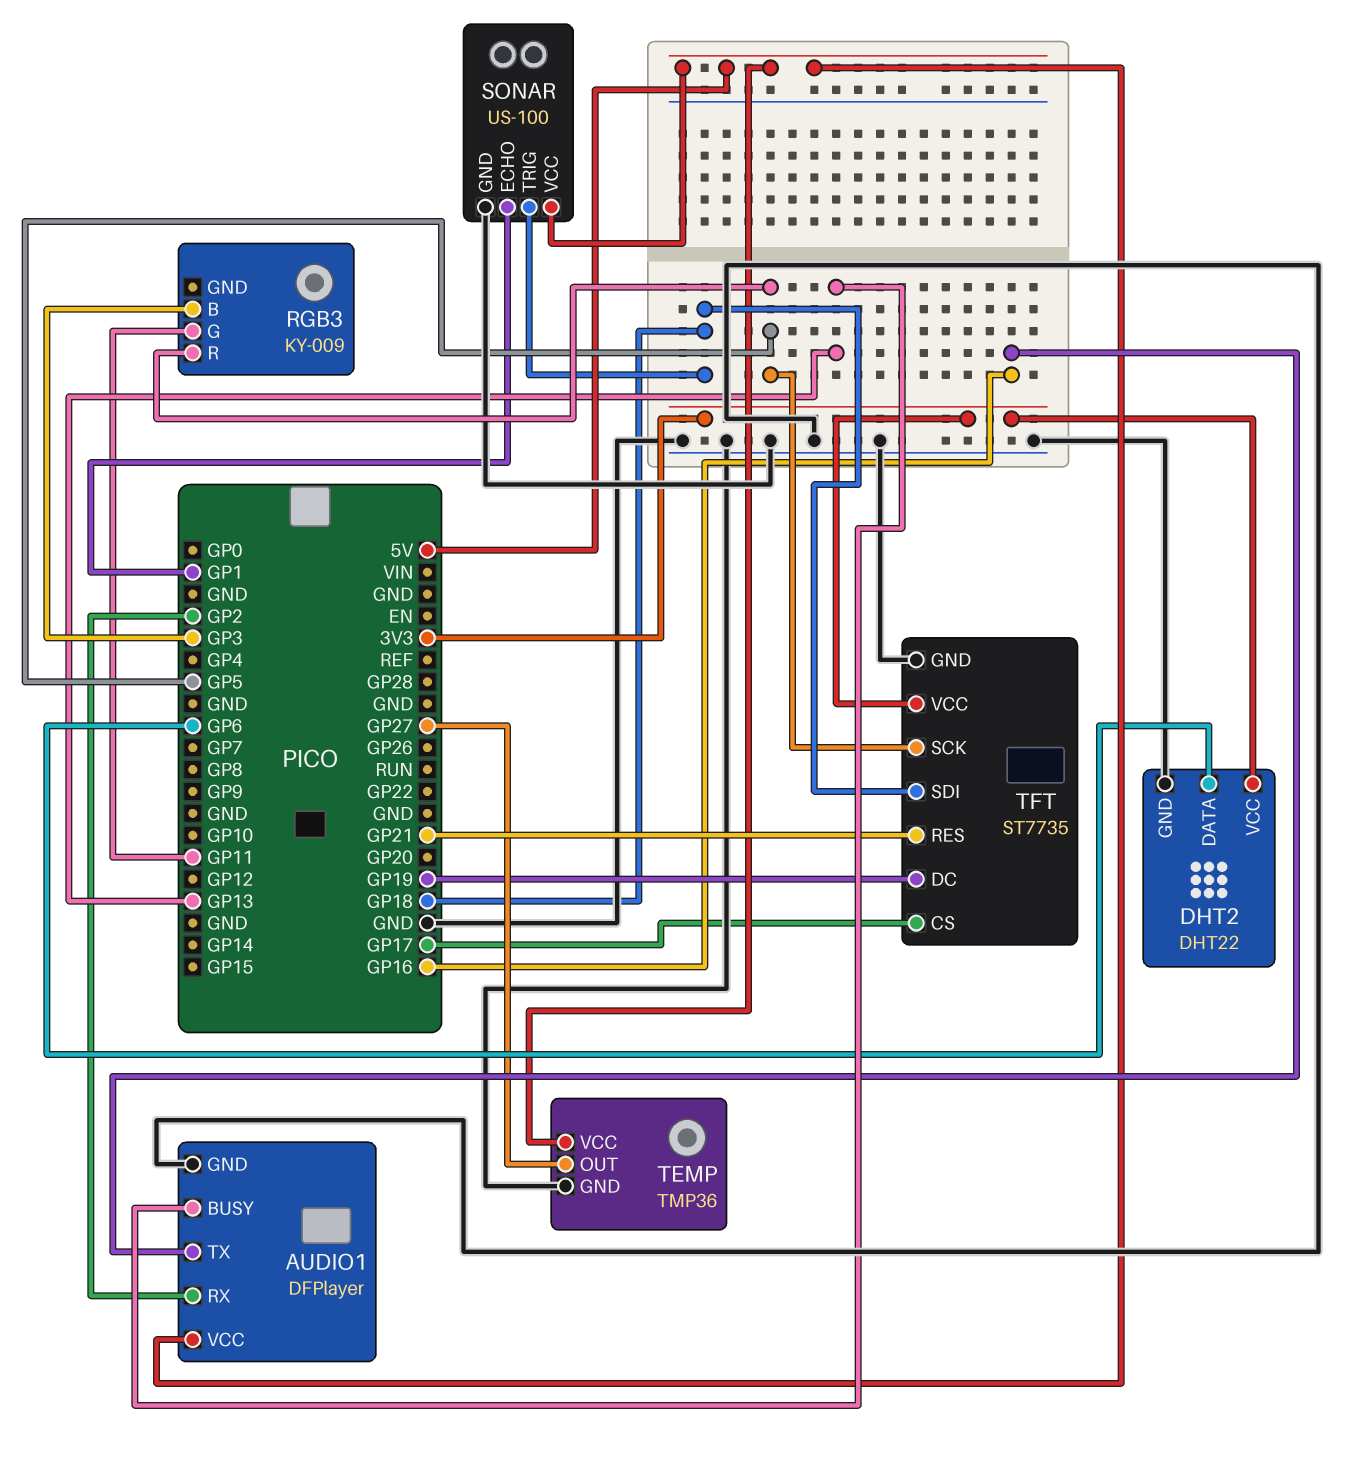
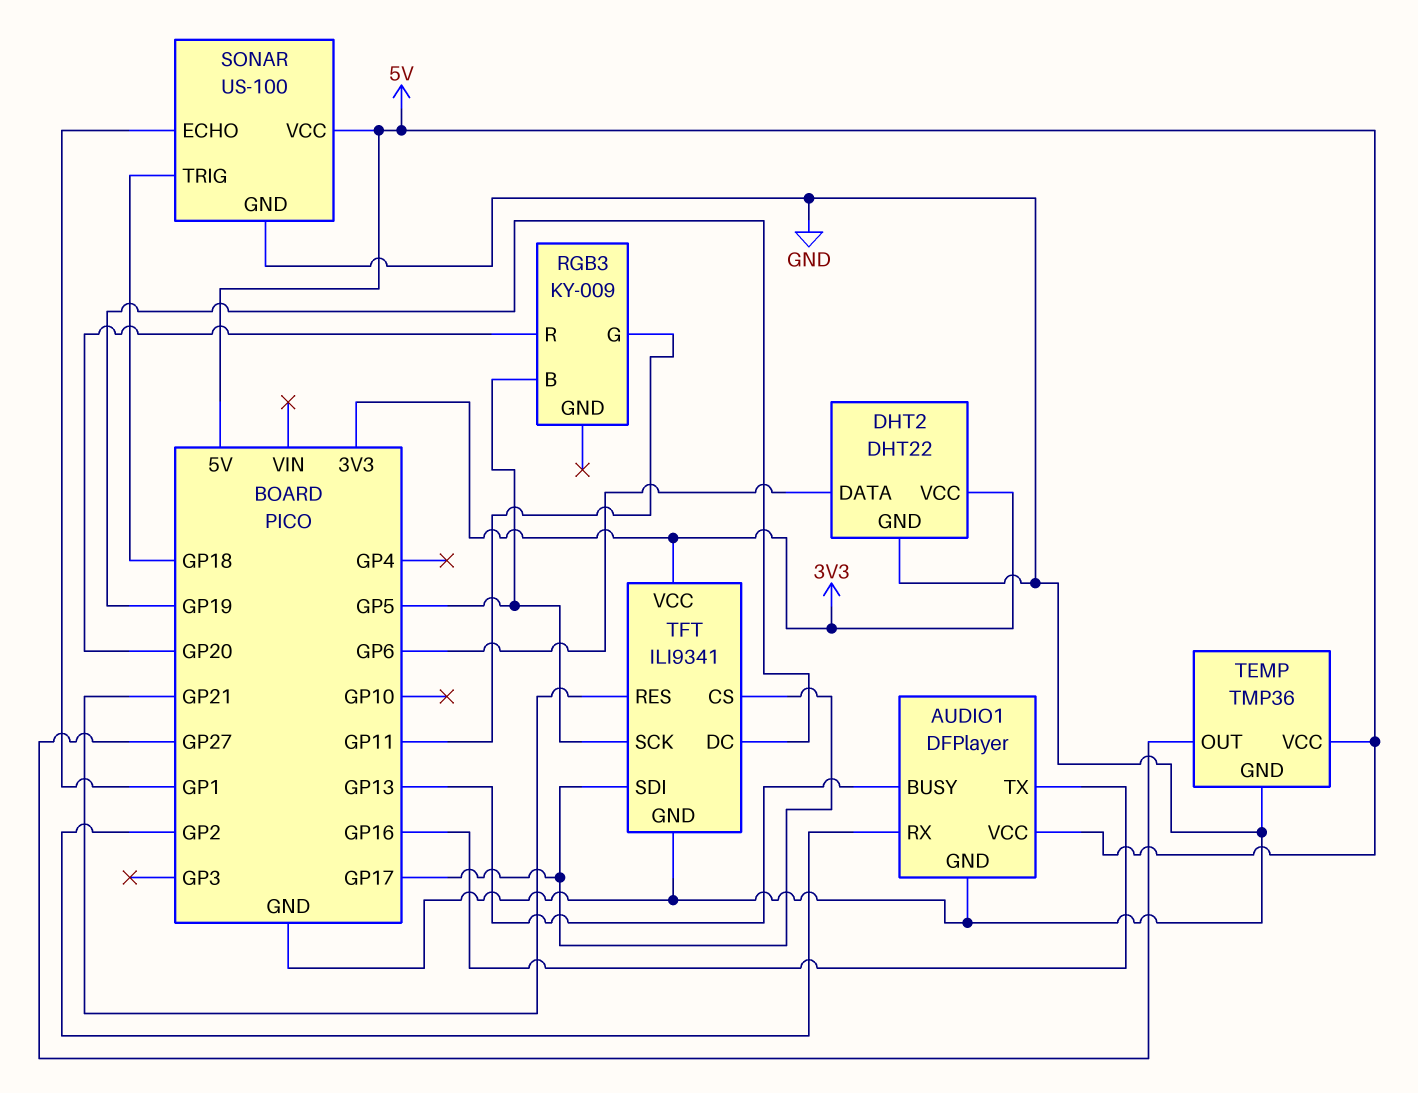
RGB3 pin B: GP3 -> GP5
RGB3 pin R: GP5 -> GP20
TFT: ST7735 -> ILI9341
TFT pin SDI: GP18 -> GP17

